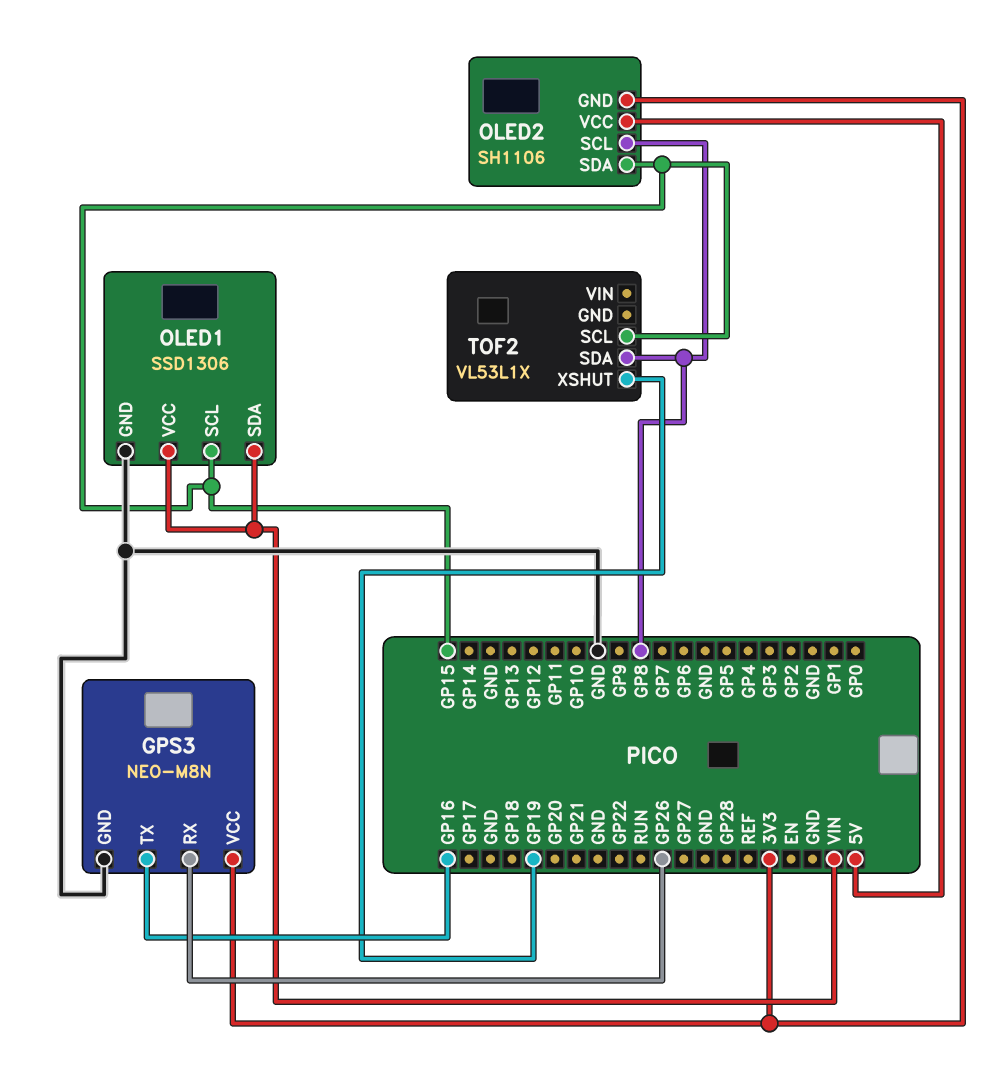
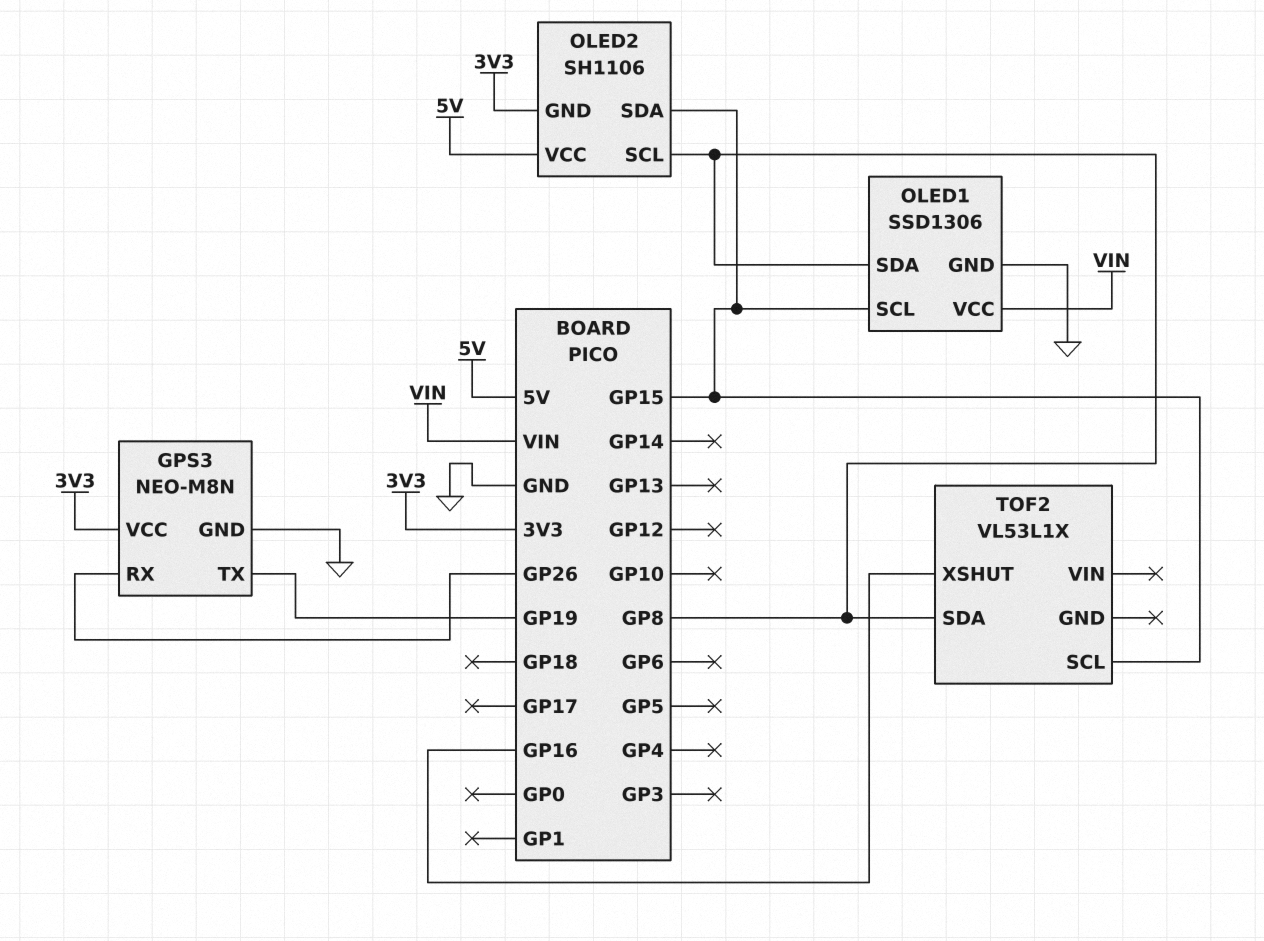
GPS3 pin TX: GP16 -> GP19
OLED1 pin SDA: VIN -> GP8
TOF2 pin XSHUT: GP19 -> GP16

